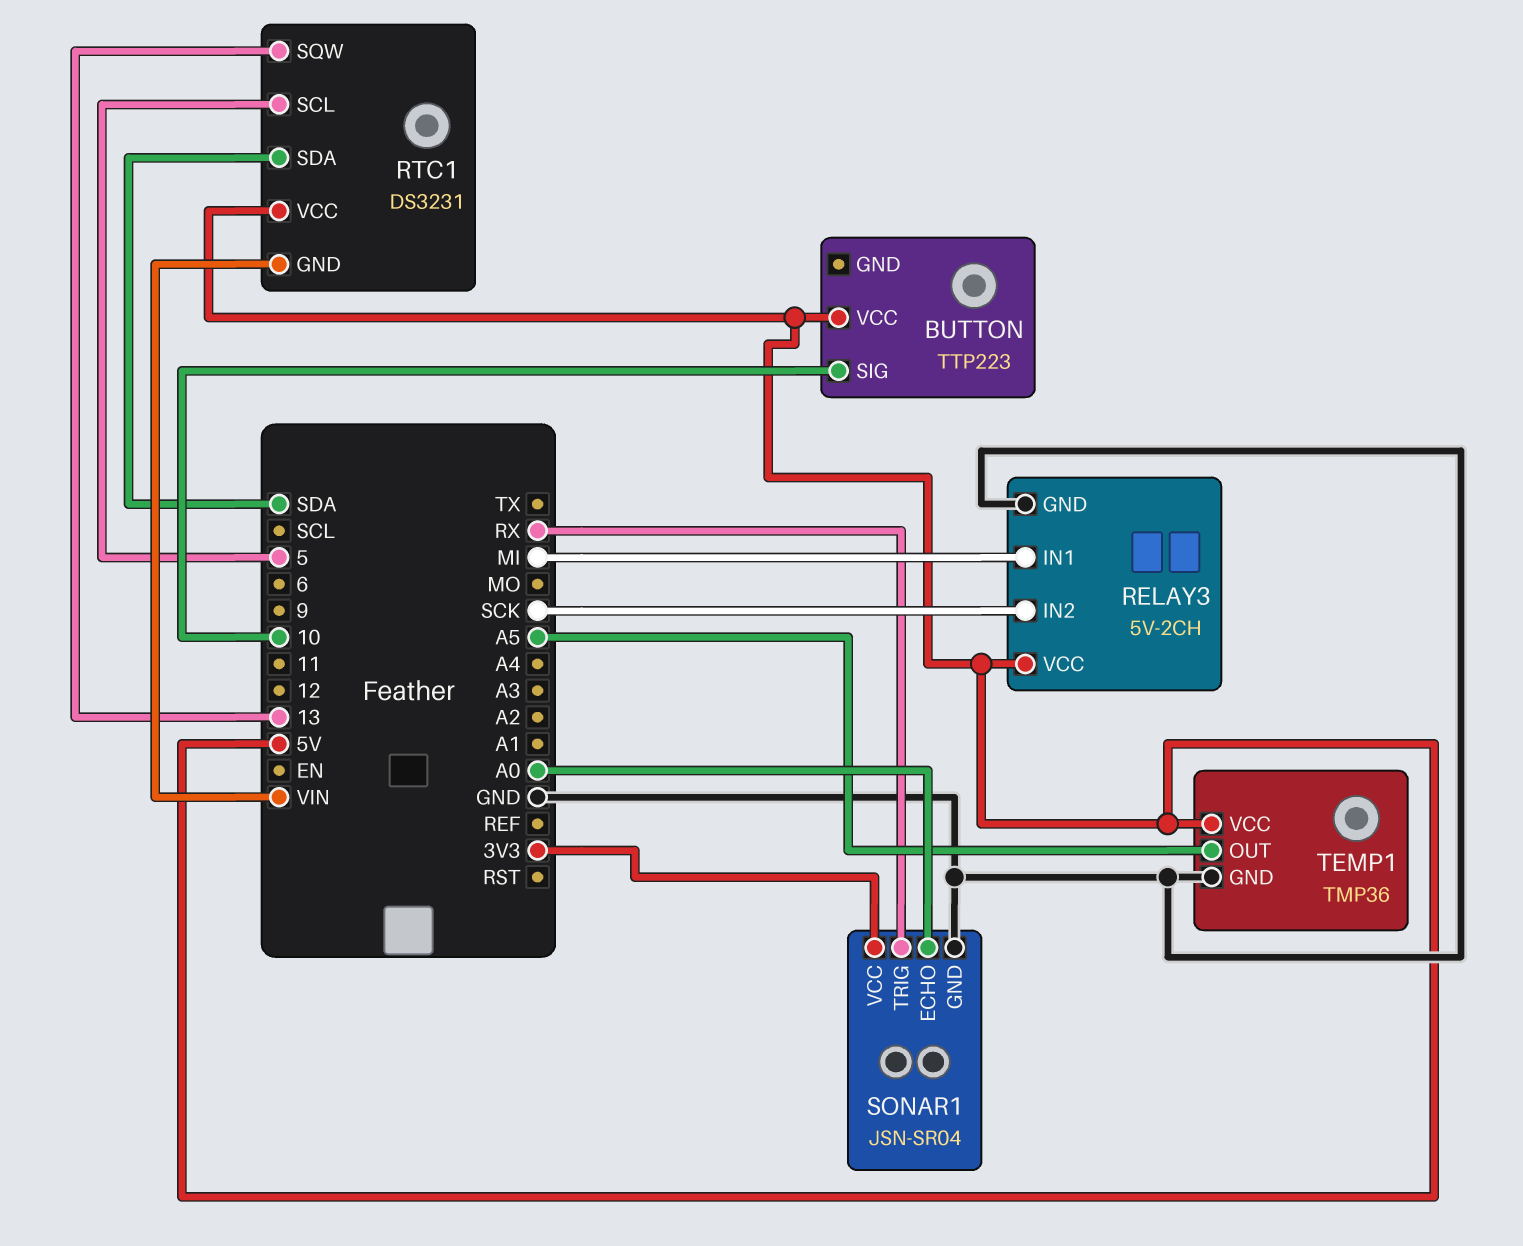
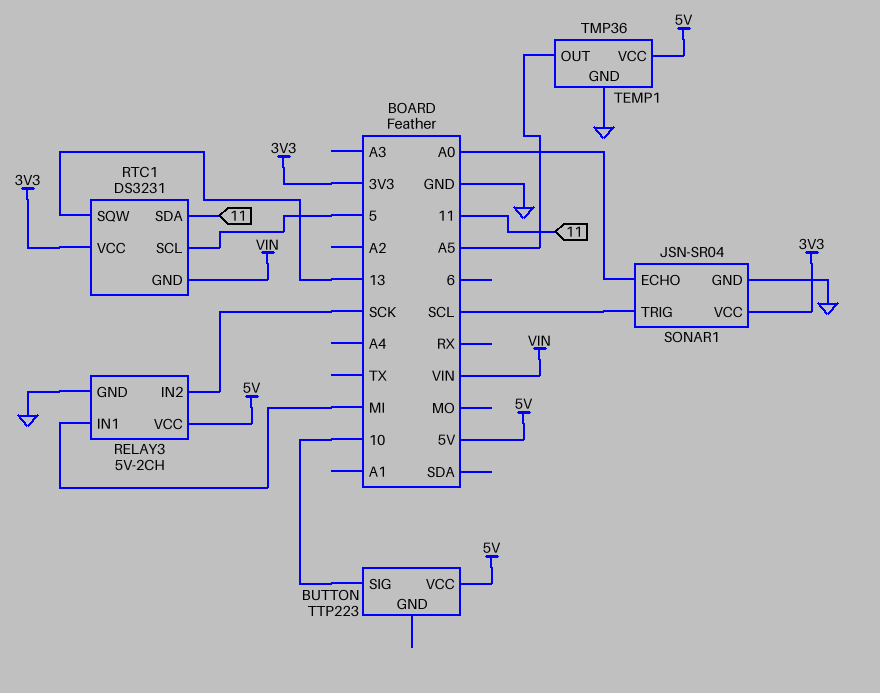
RTC1 pin SDA: SDA -> 11
RTC1 pin VCC: 5V -> 3V3
SONAR1 pin TRIG: RX -> SCL

